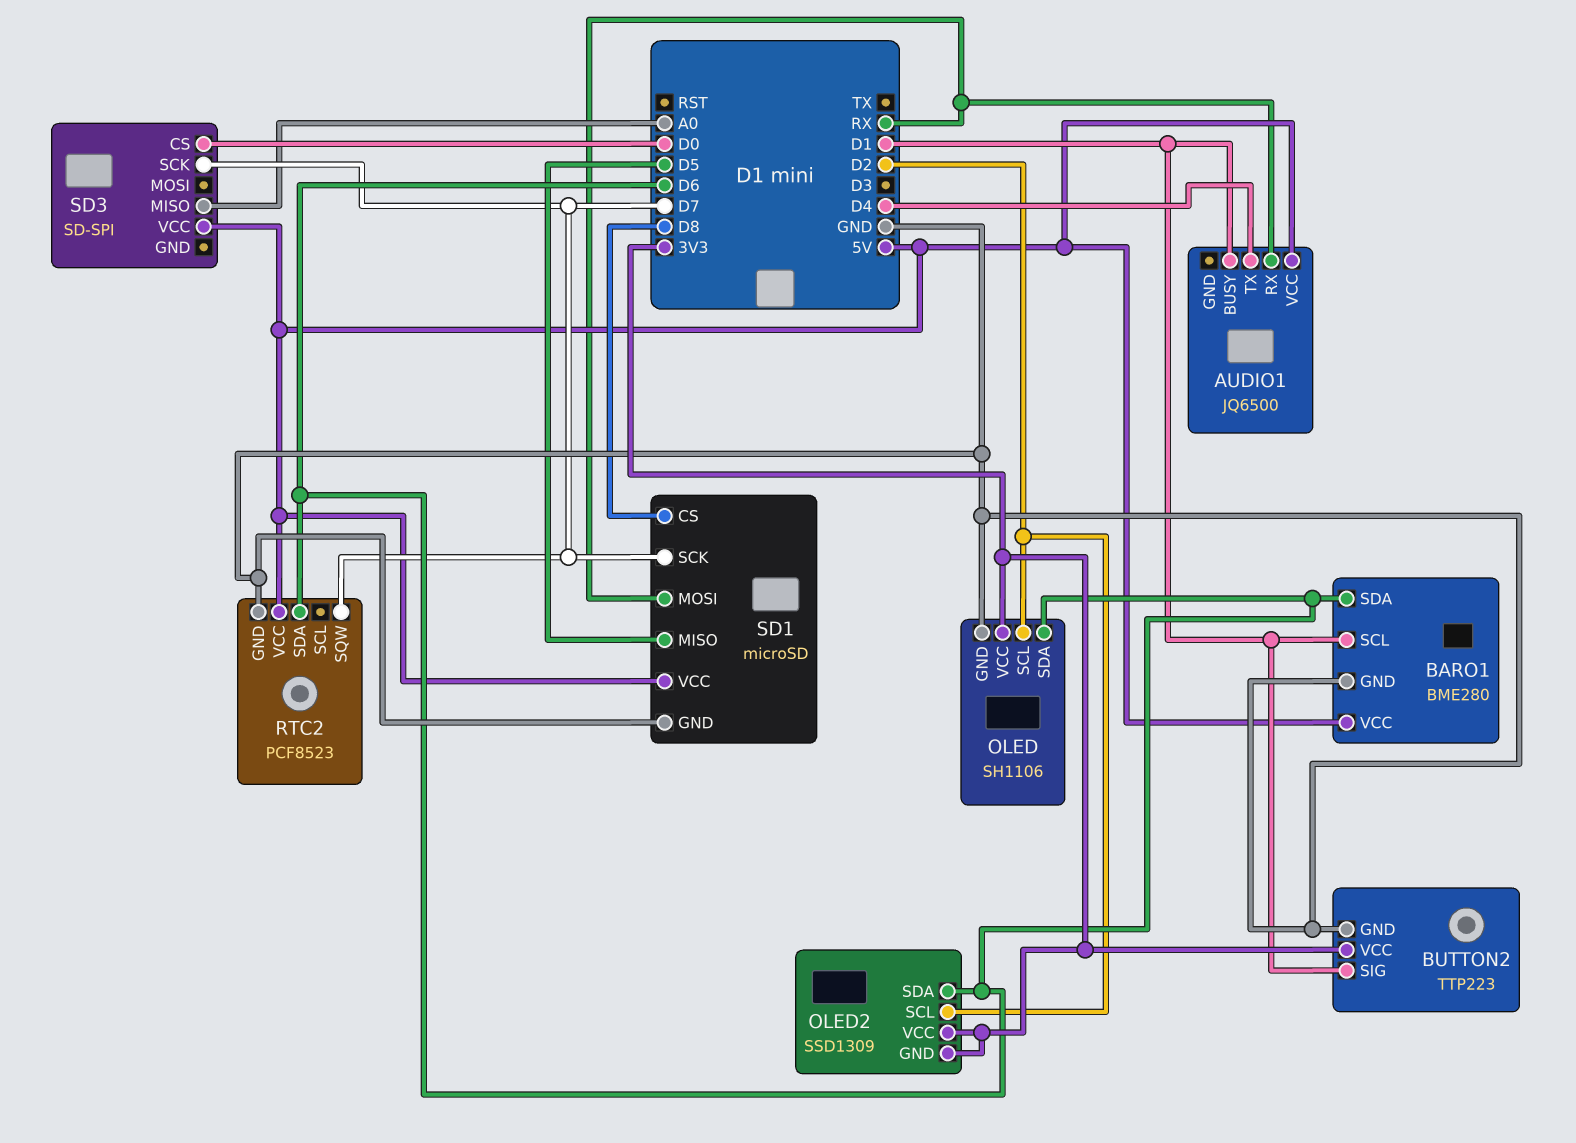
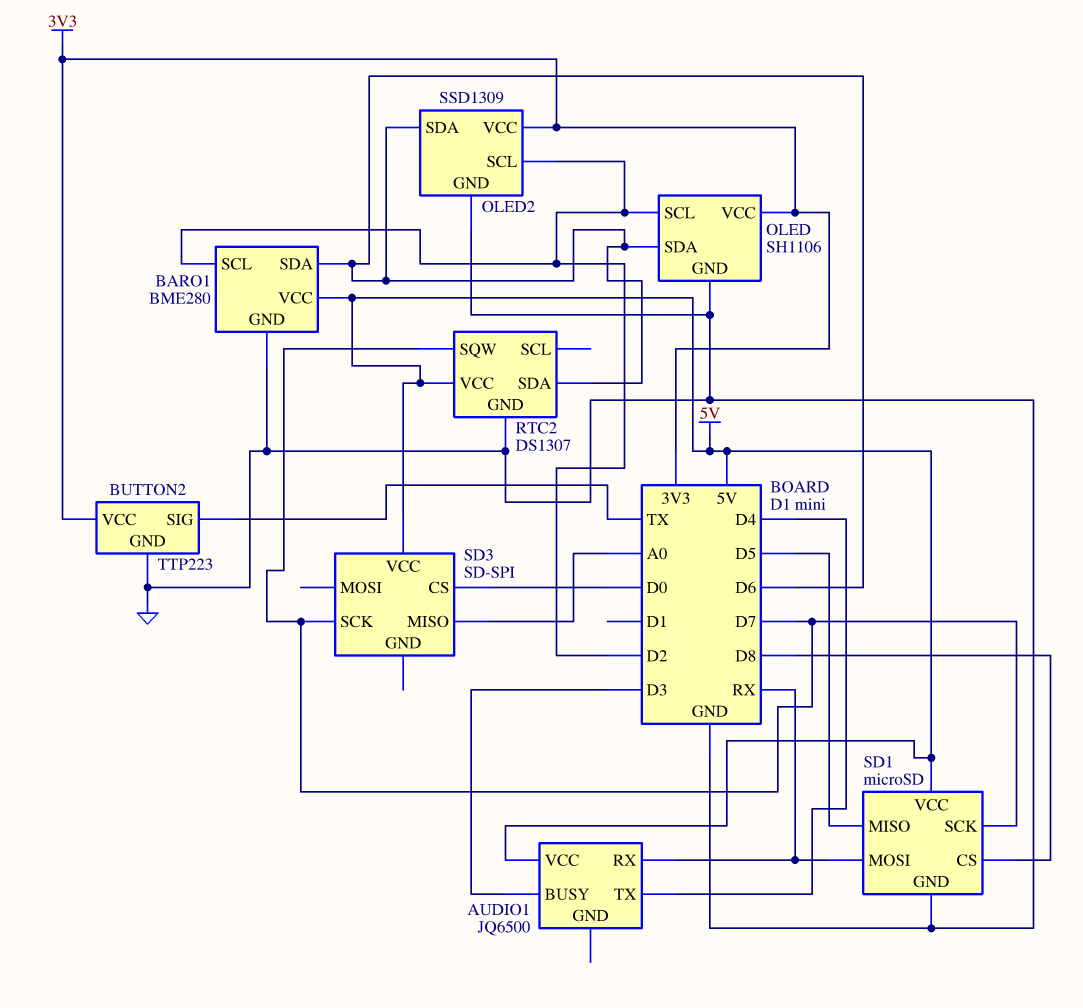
AUDIO1 pin BUSY: D1 -> D3
BARO1 pin SCL: D1 -> D2
BUTTON2 pin SIG: D1 -> TX
OLED2 pin GND: 3V3 -> GND
RTC2: PCF8523 -> DS1307

